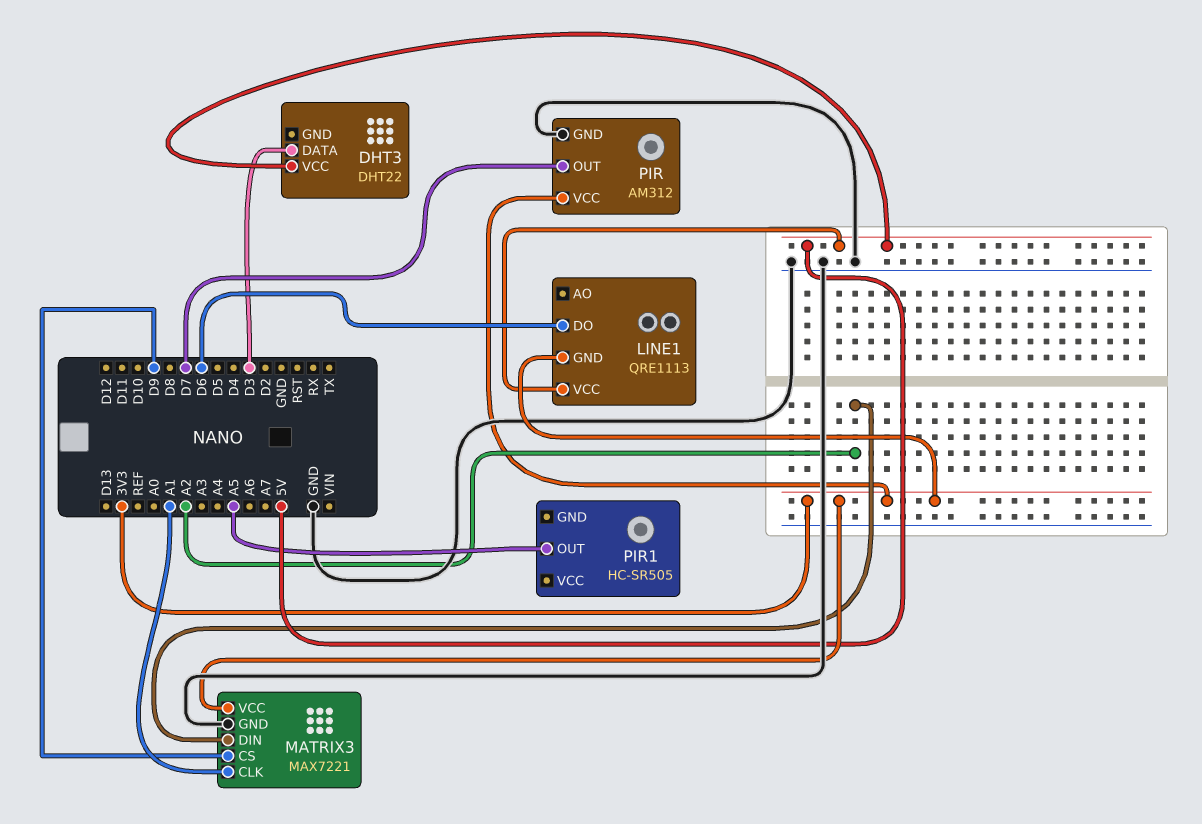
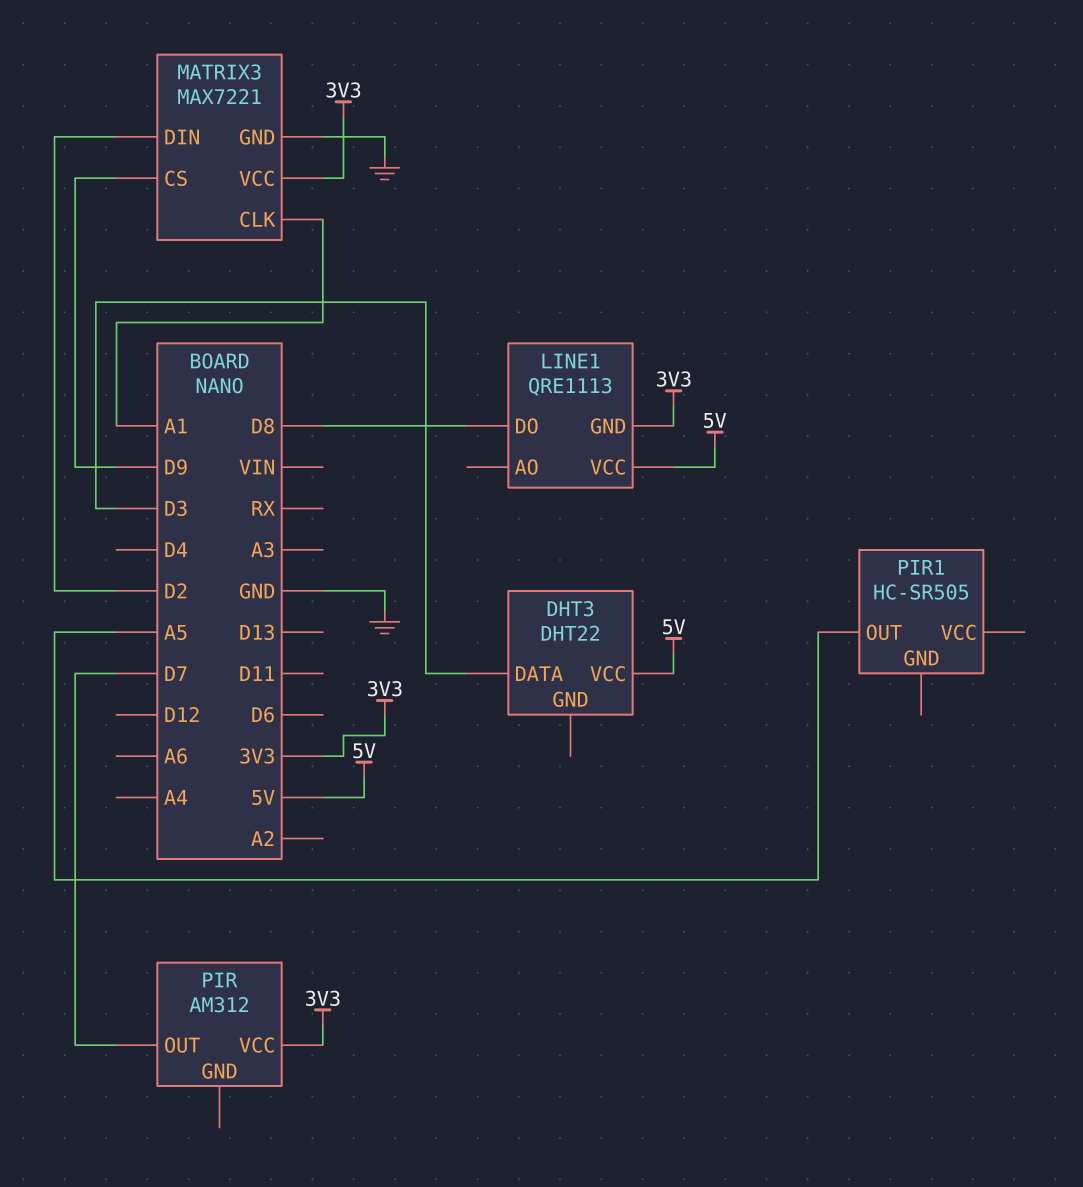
LINE1 pin DO: D6 -> D8
MATRIX3 pin DIN: A2 -> D2
PIR pin GND: GND -> none

